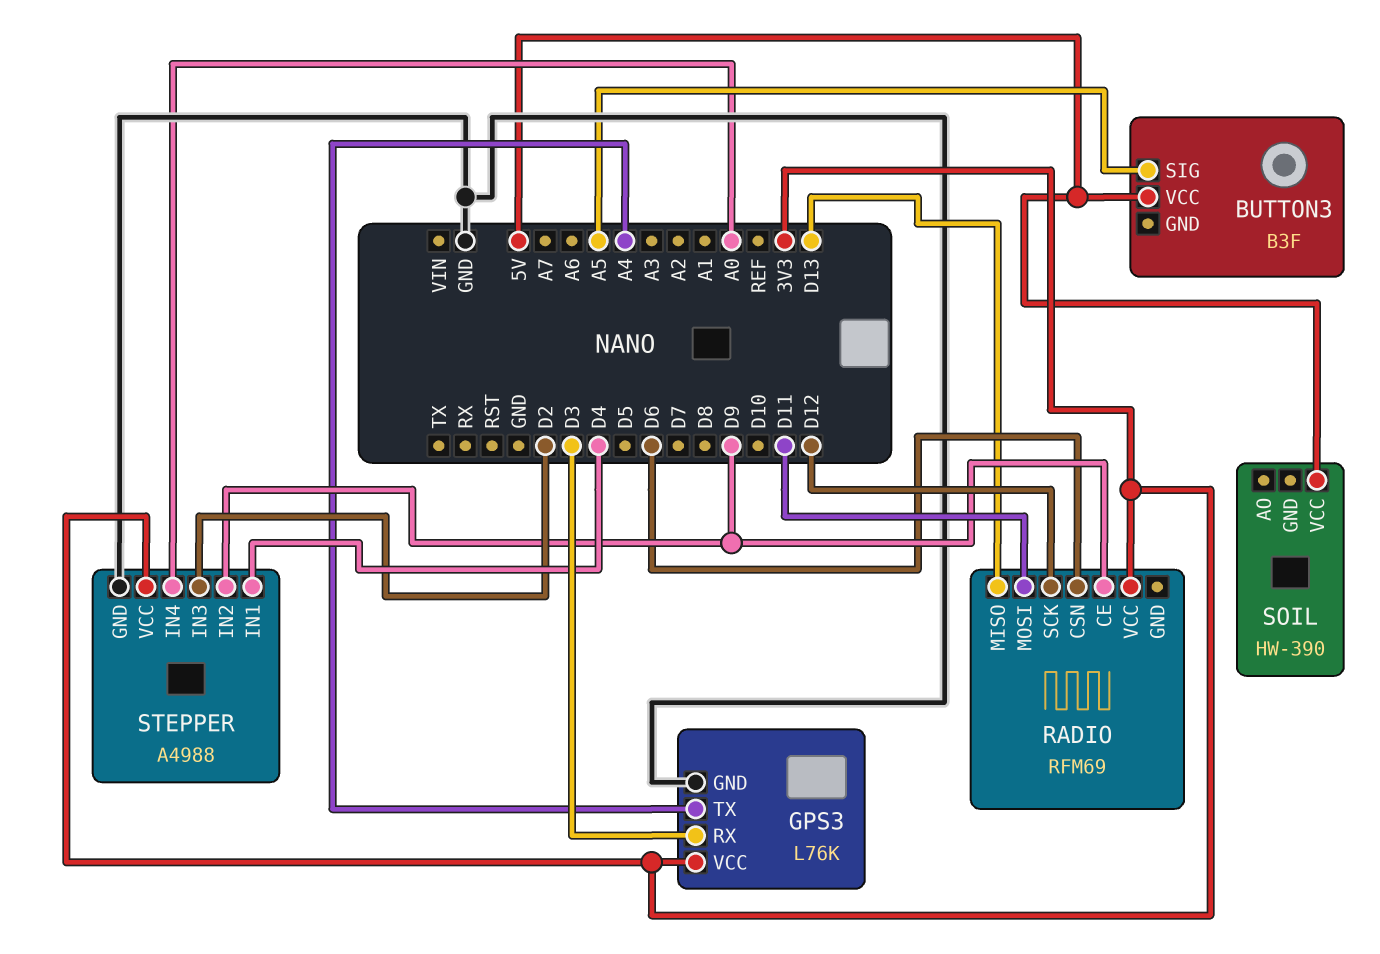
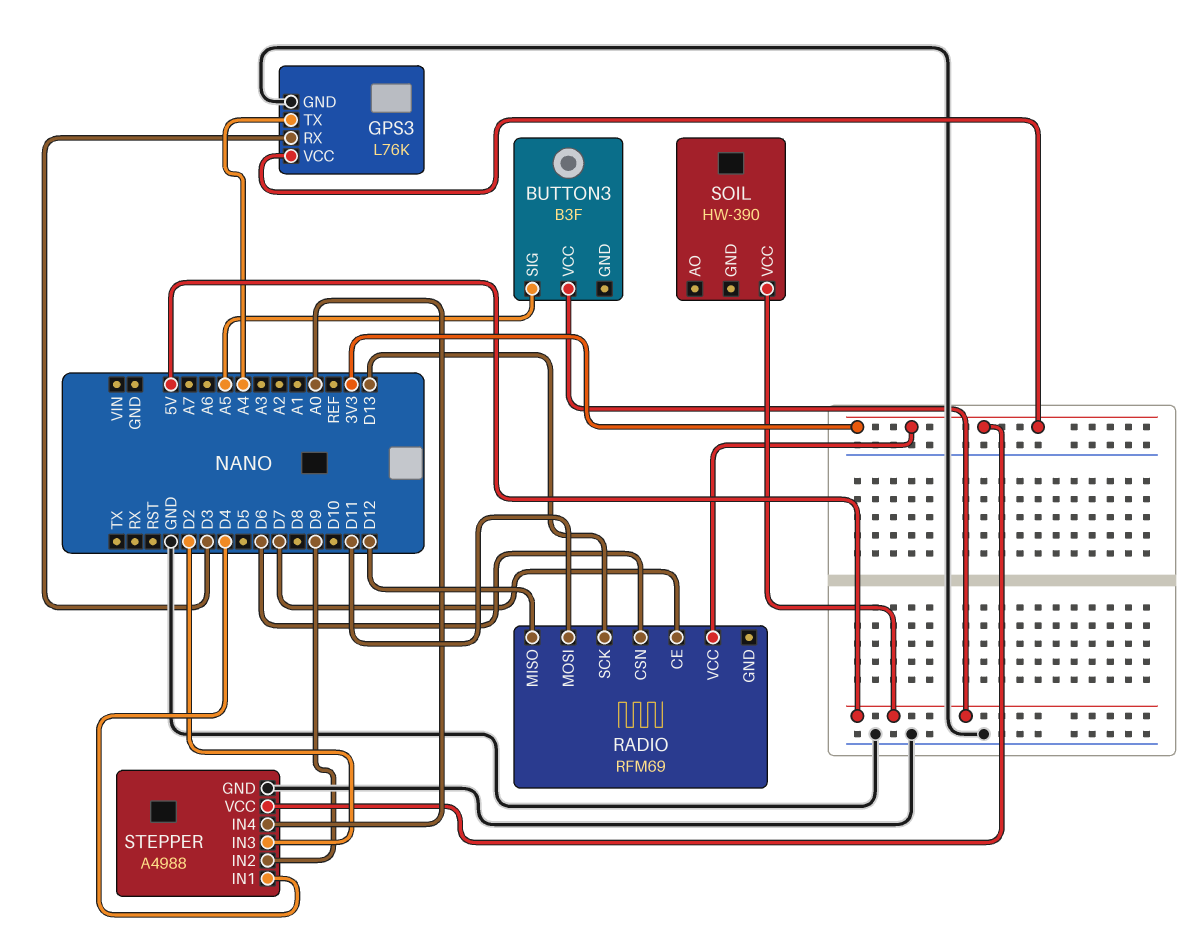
RADIO pin CE: D9 -> D7
RADIO pin MISO: D13 -> D12
RADIO pin SCK: D12 -> D13

